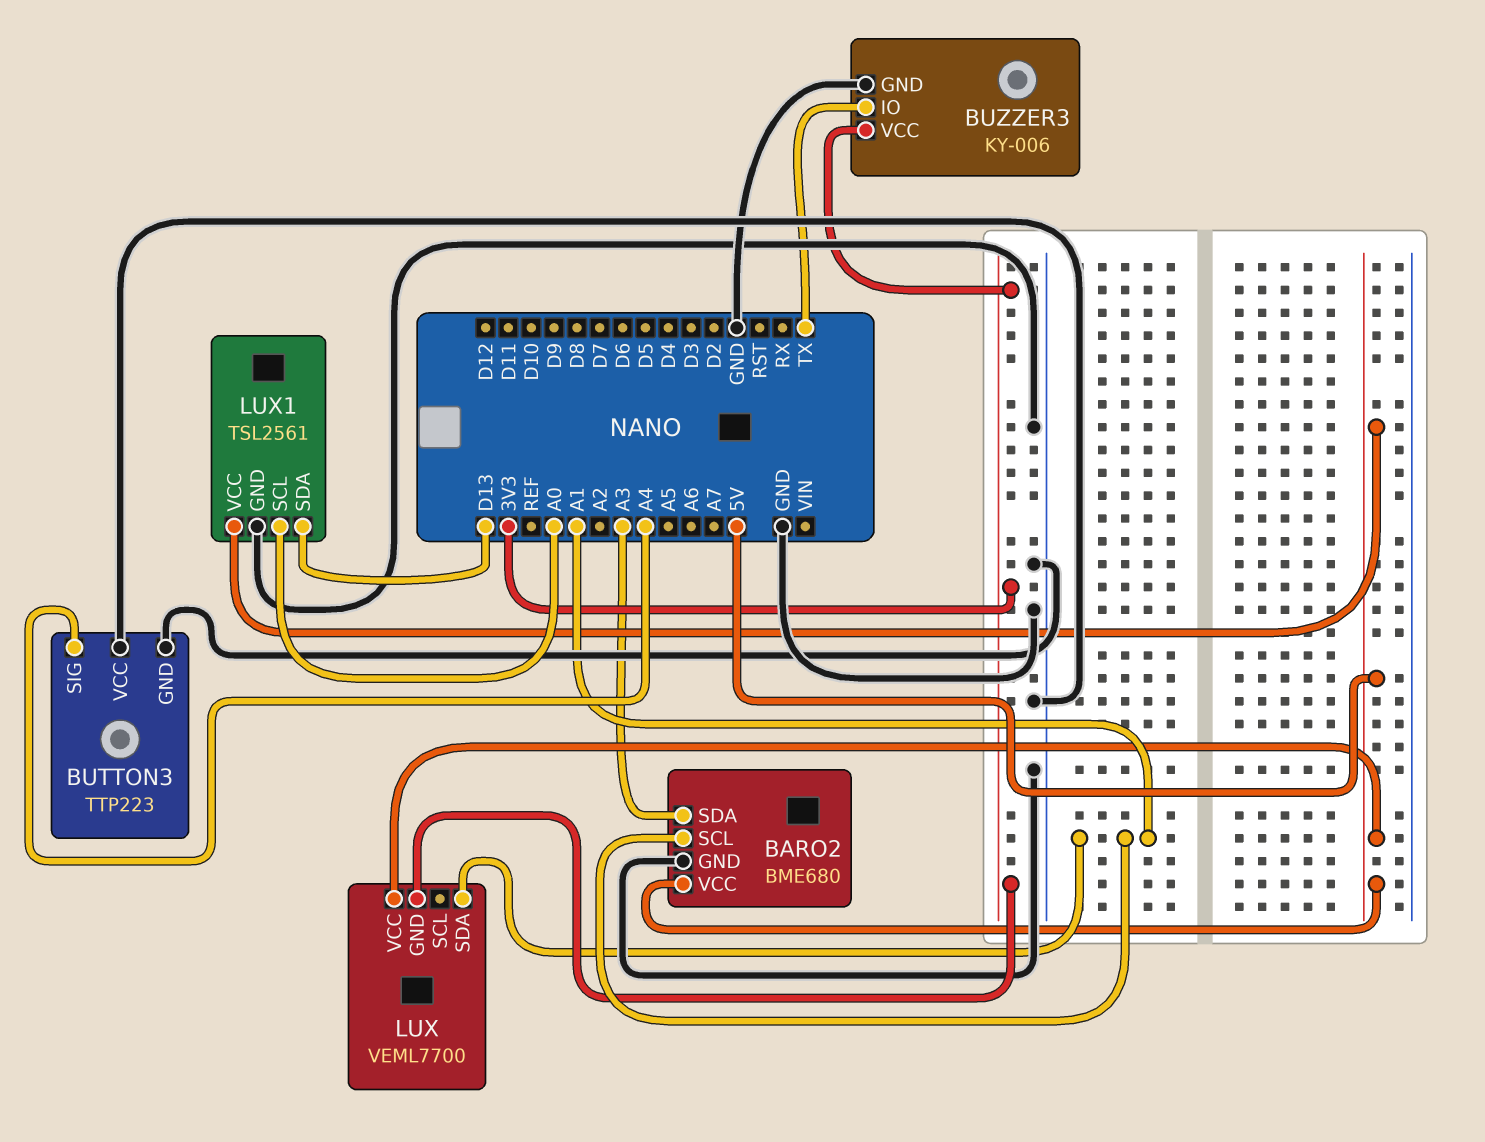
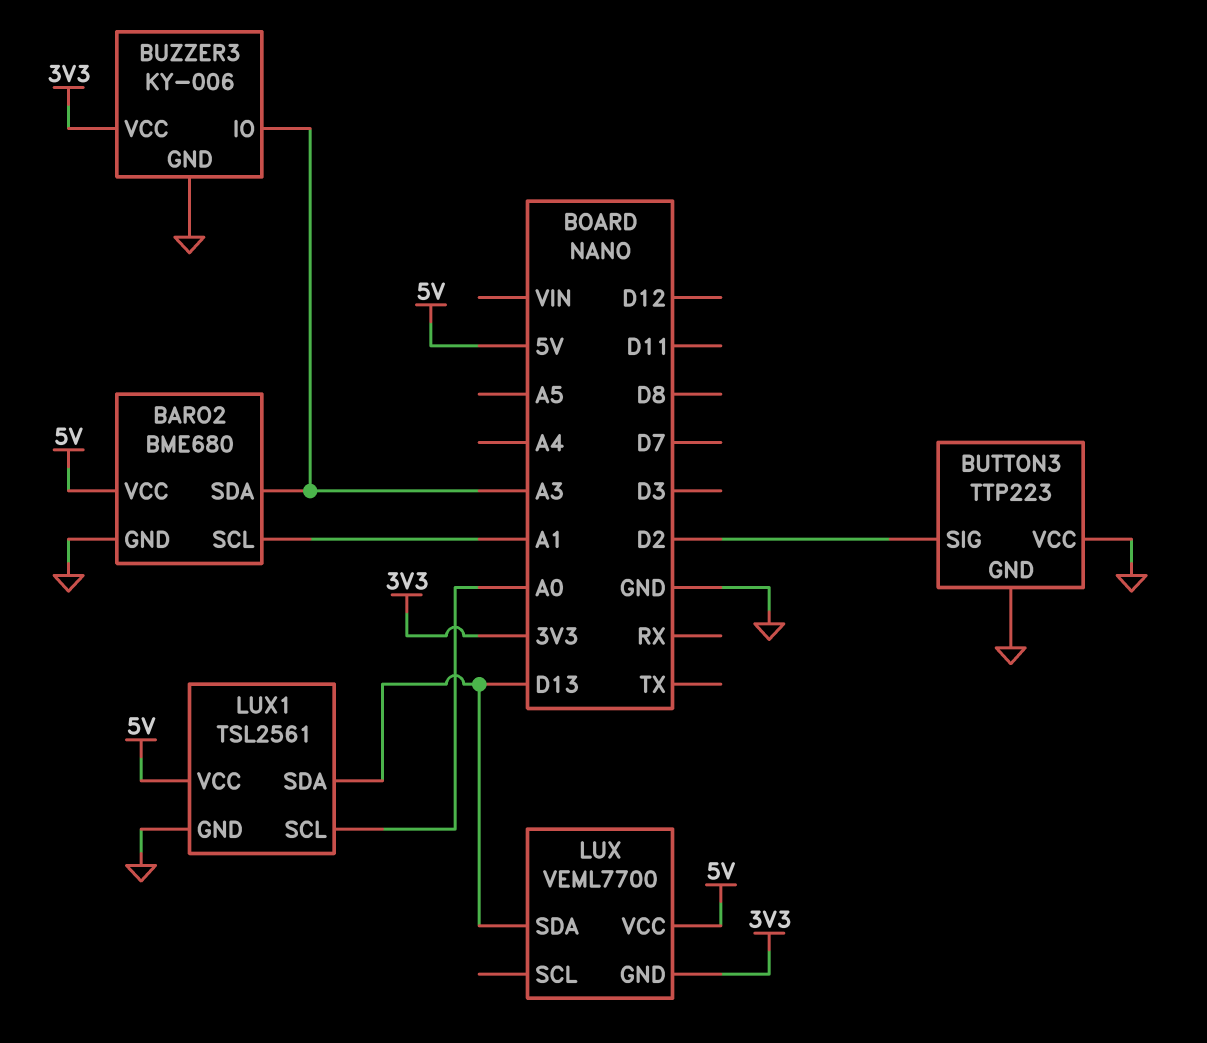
BUTTON3 pin SIG: A4 -> D2
BUZZER3 pin IO: TX -> A3
LUX pin SDA: A1 -> D13

